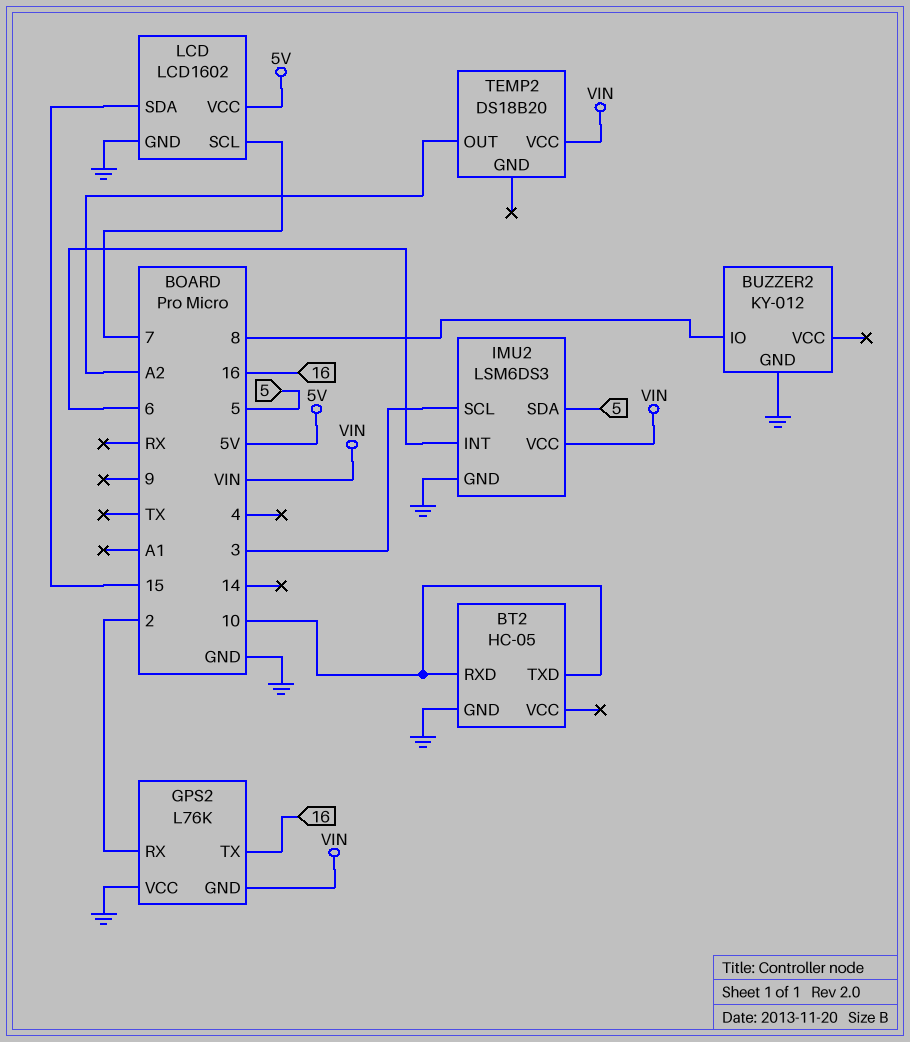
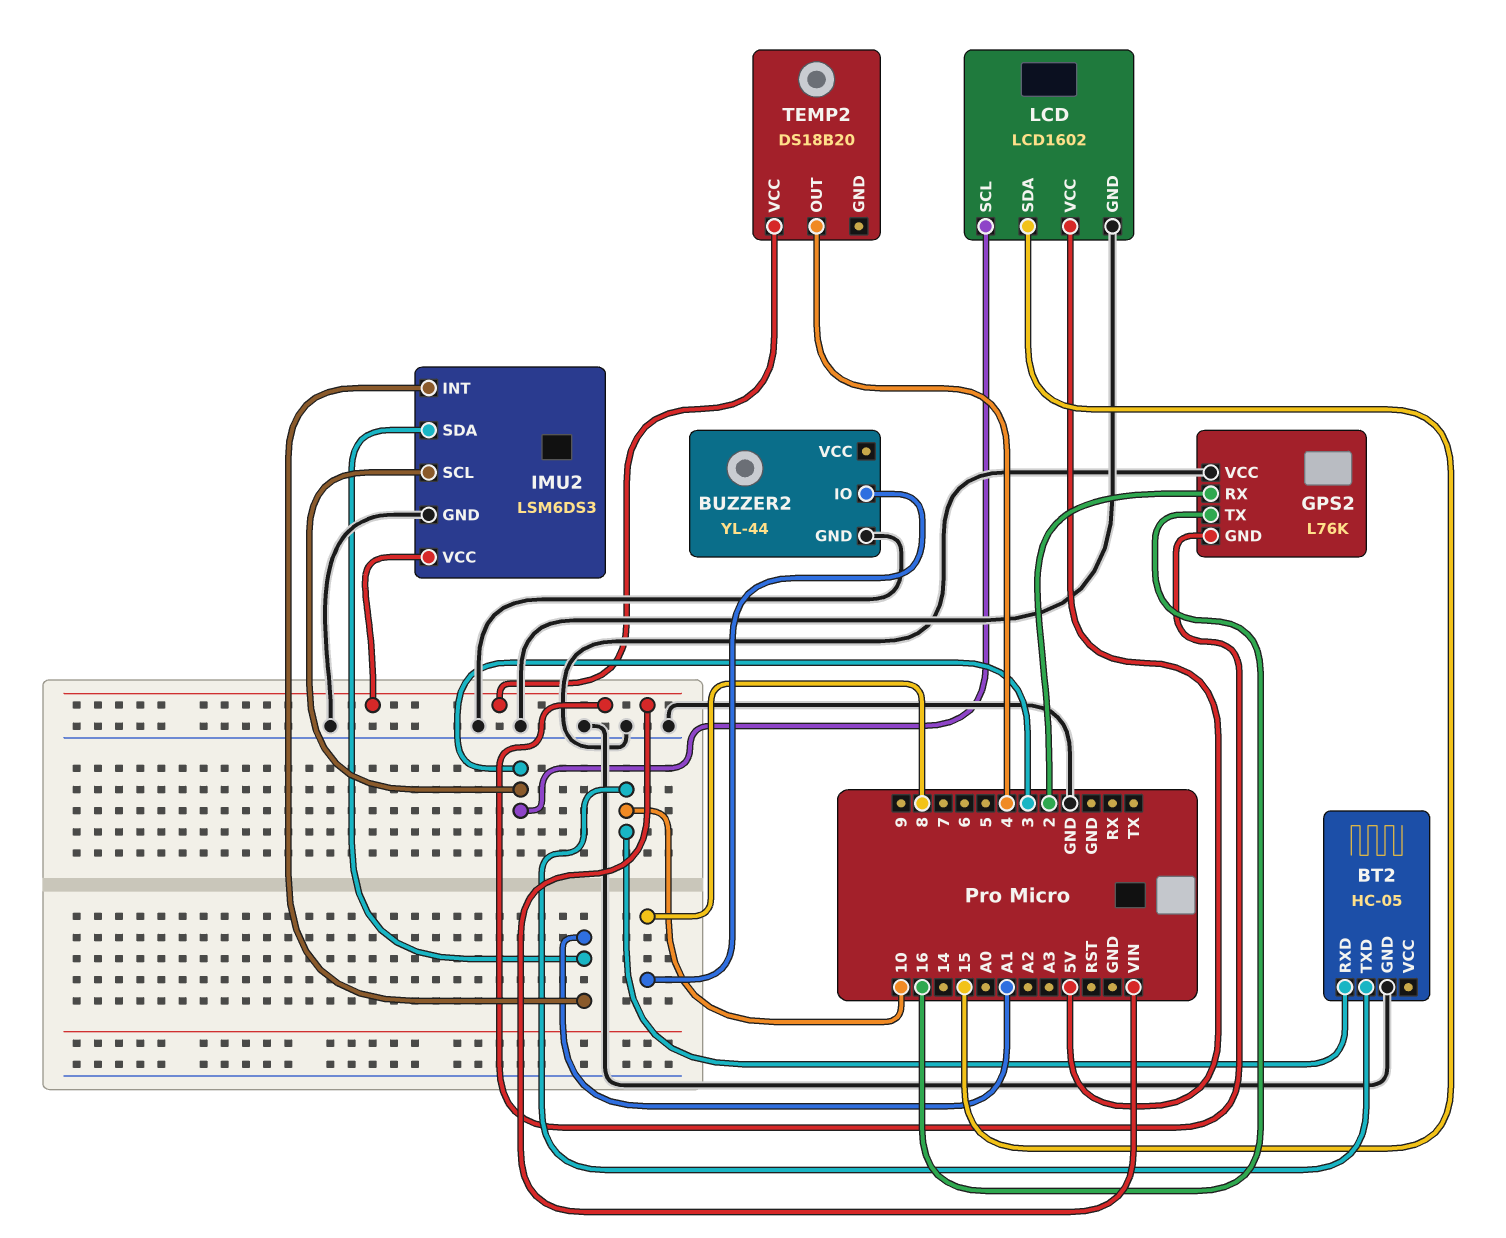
BUZZER2: KY-012 -> YL-44
IMU2 pin INT: 6 -> A1
IMU2 pin SDA: 5 -> A1
LCD pin SCL: 7 -> 3
TEMP2 pin OUT: A2 -> 4

